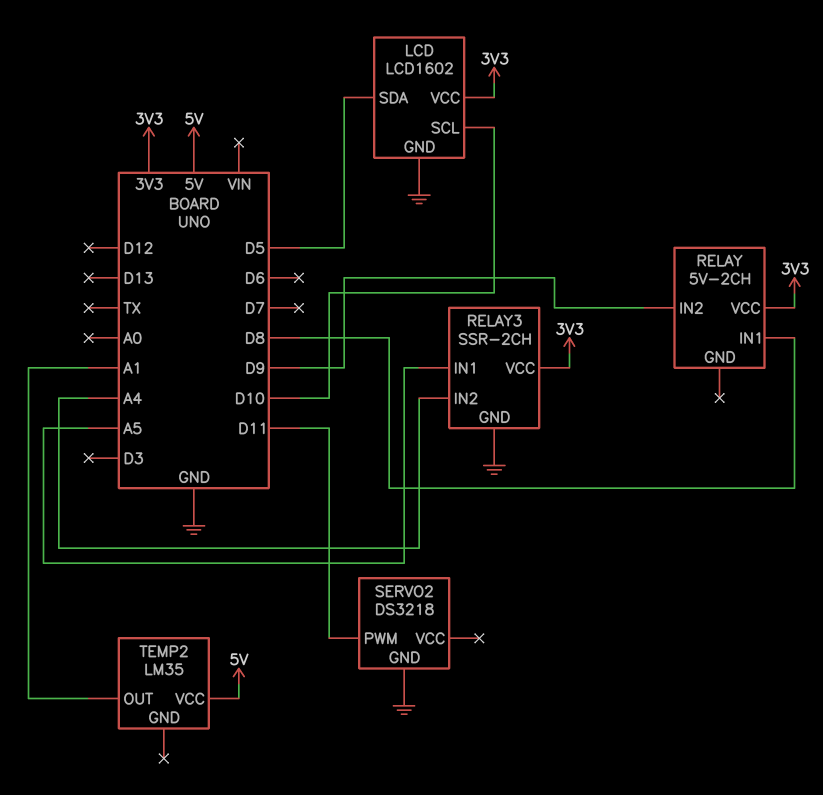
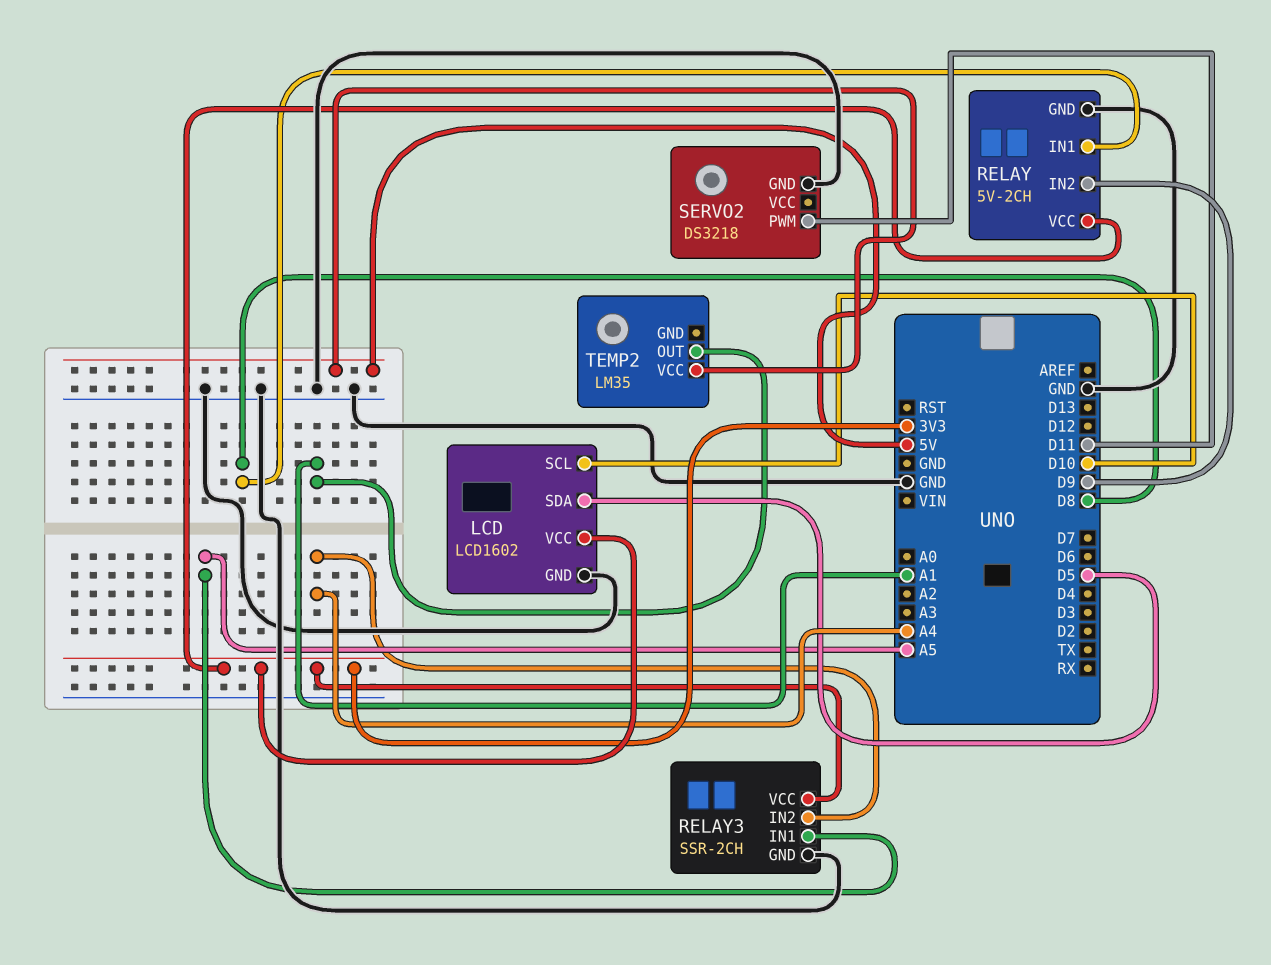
RELAY pin GND: none -> GND

